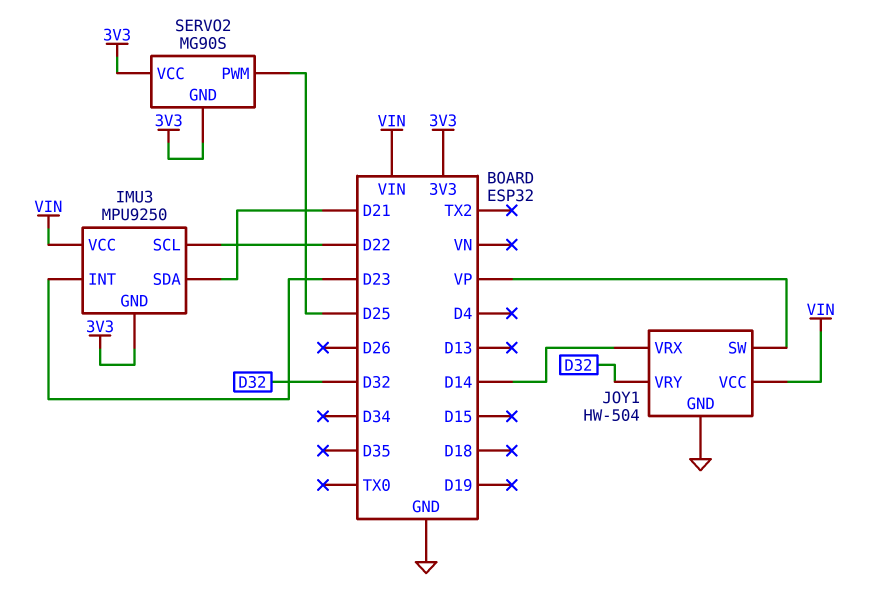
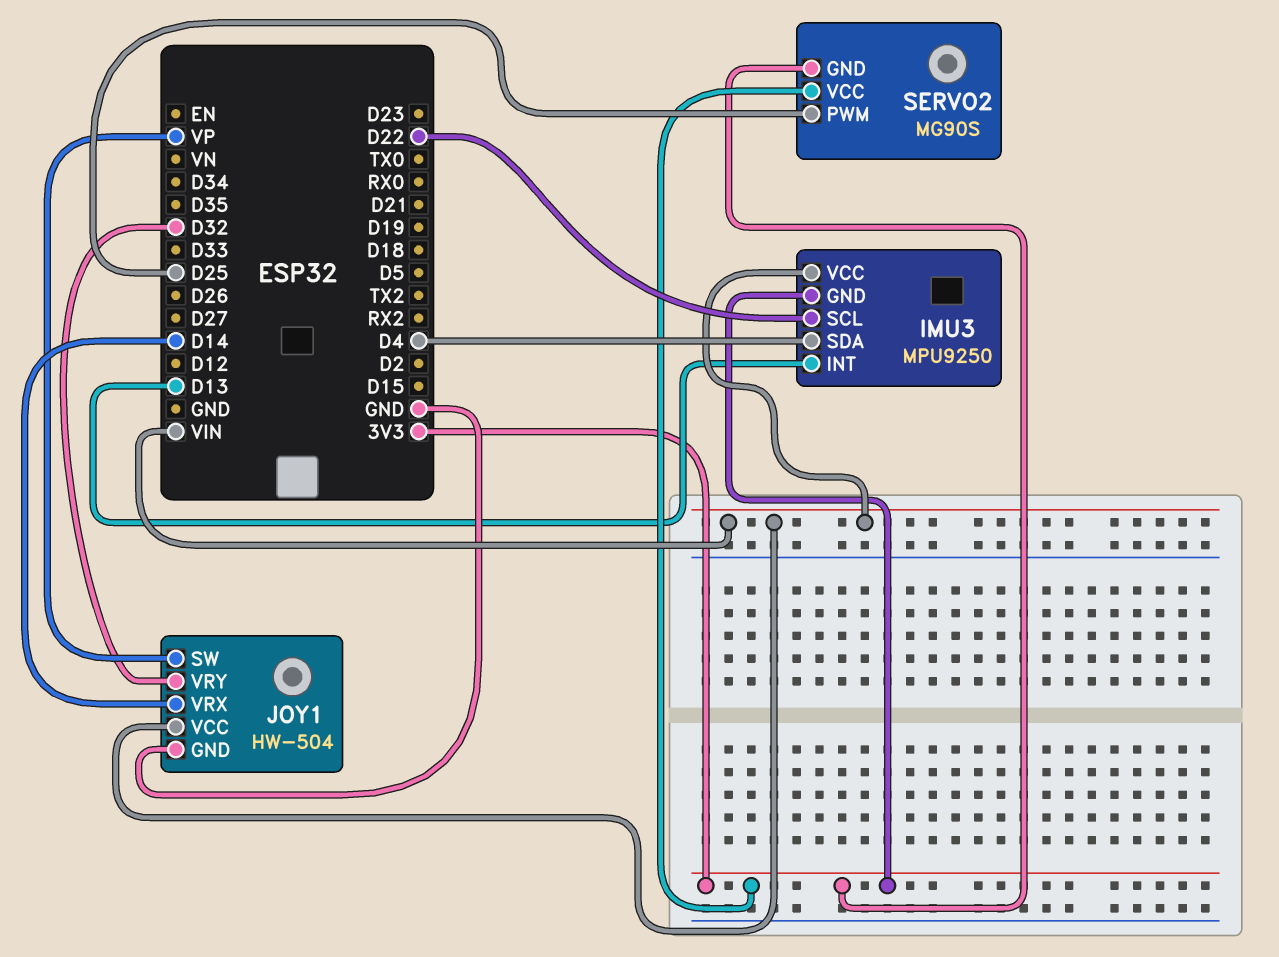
IMU3 pin INT: D23 -> D13
IMU3 pin SDA: D21 -> D4

